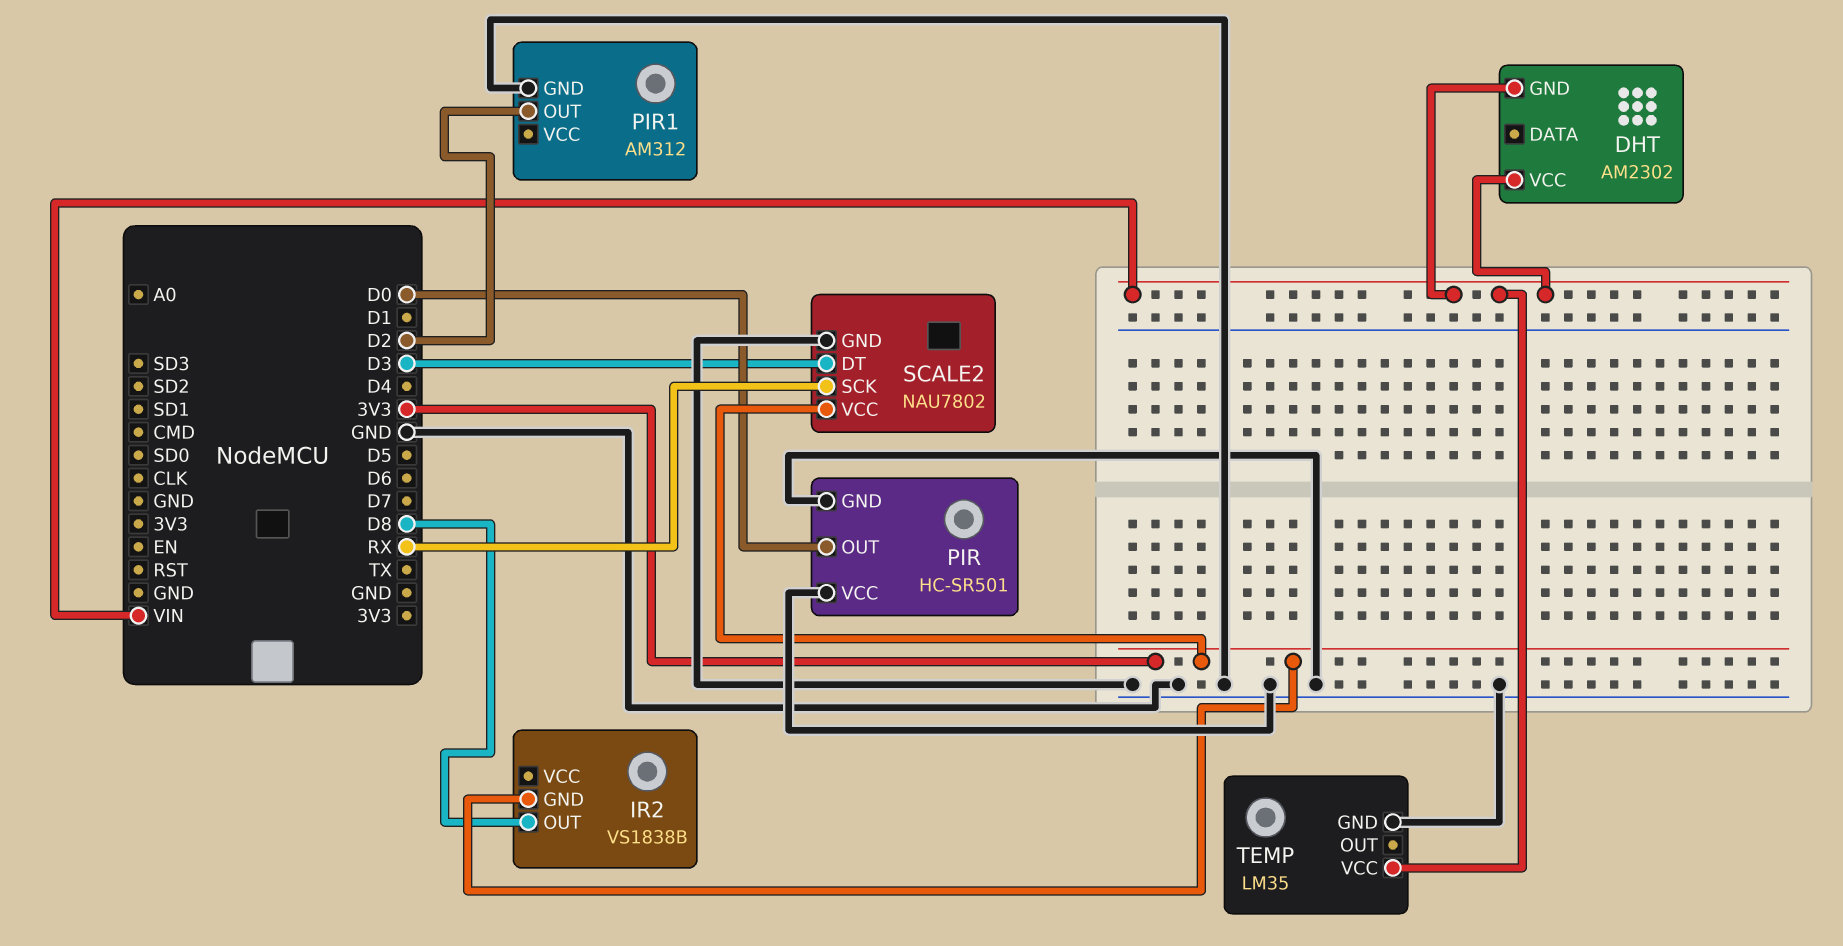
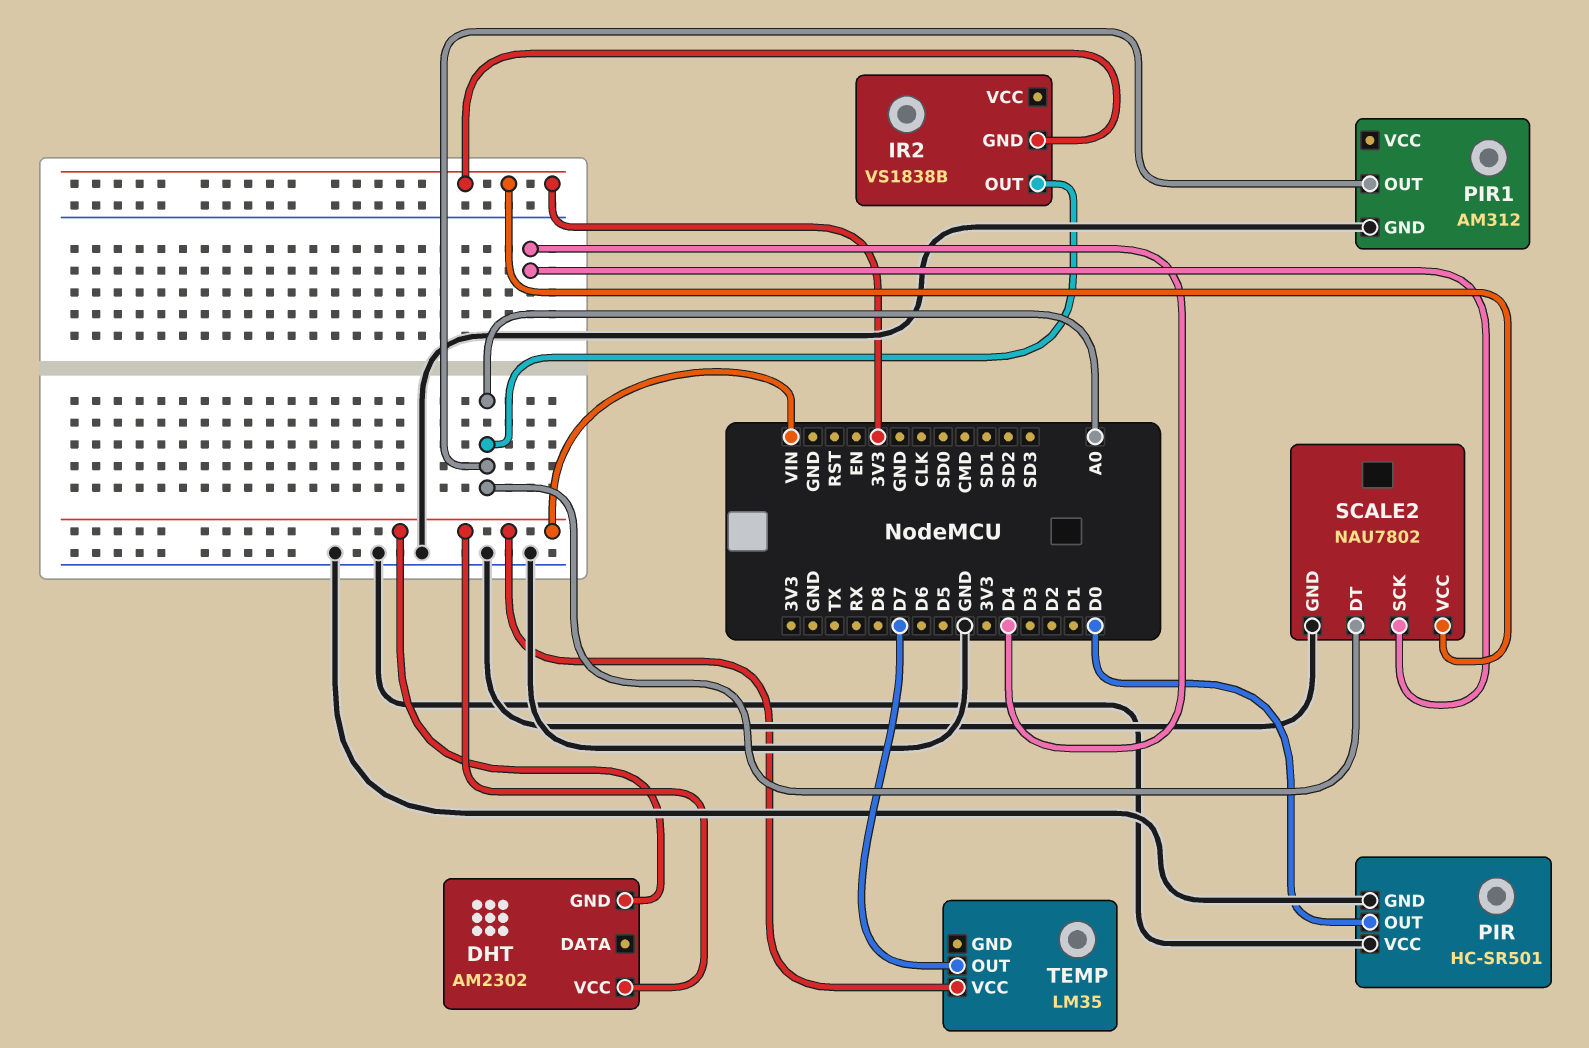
IR2 pin OUT: D8 -> A0
PIR1 pin OUT: D2 -> A0
SCALE2 pin DT: D3 -> A0
SCALE2 pin SCK: RX -> D4
TEMP pin GND: GND -> none
TEMP pin OUT: none -> D7

